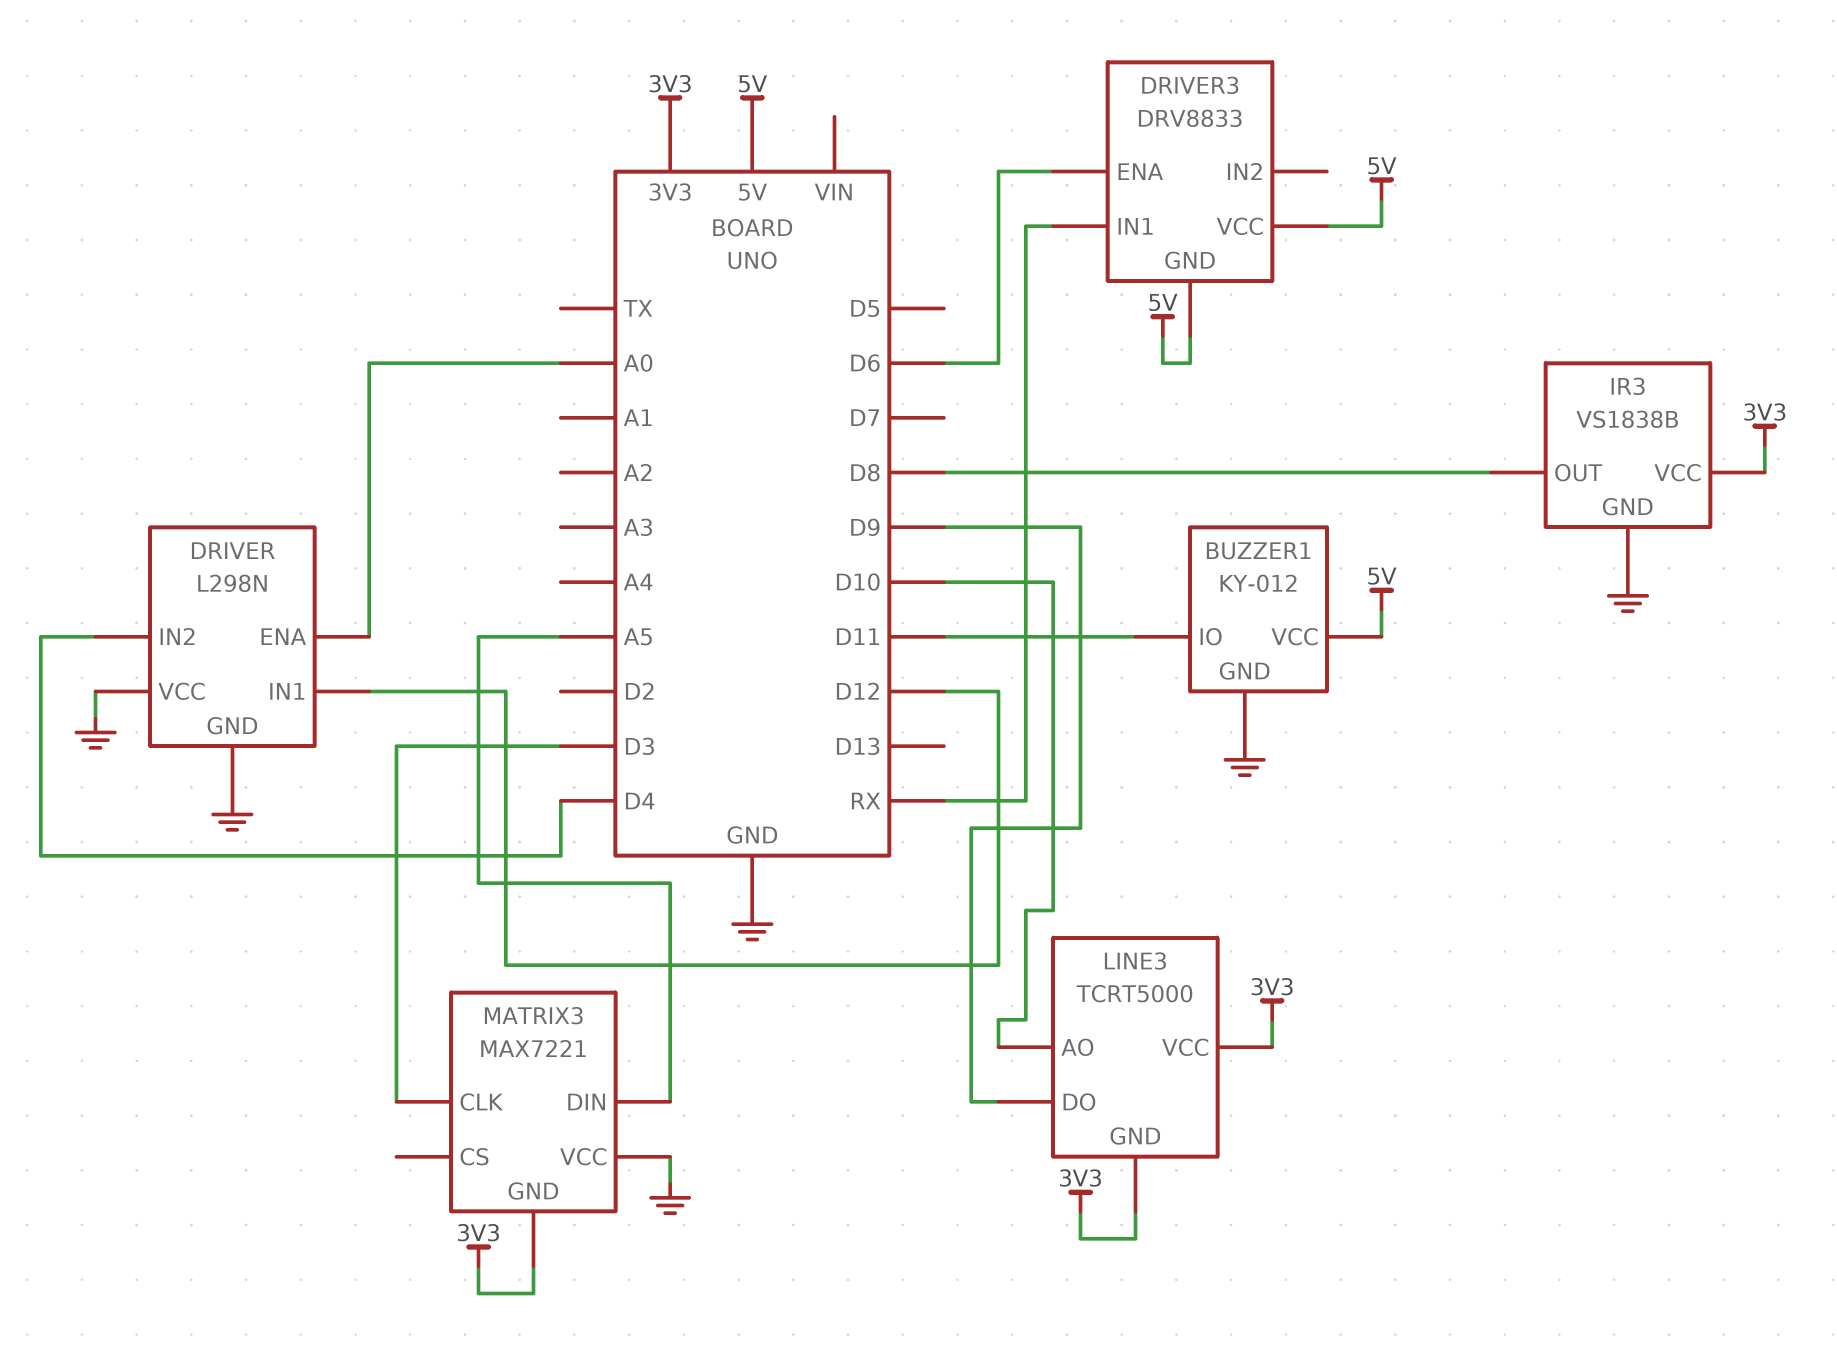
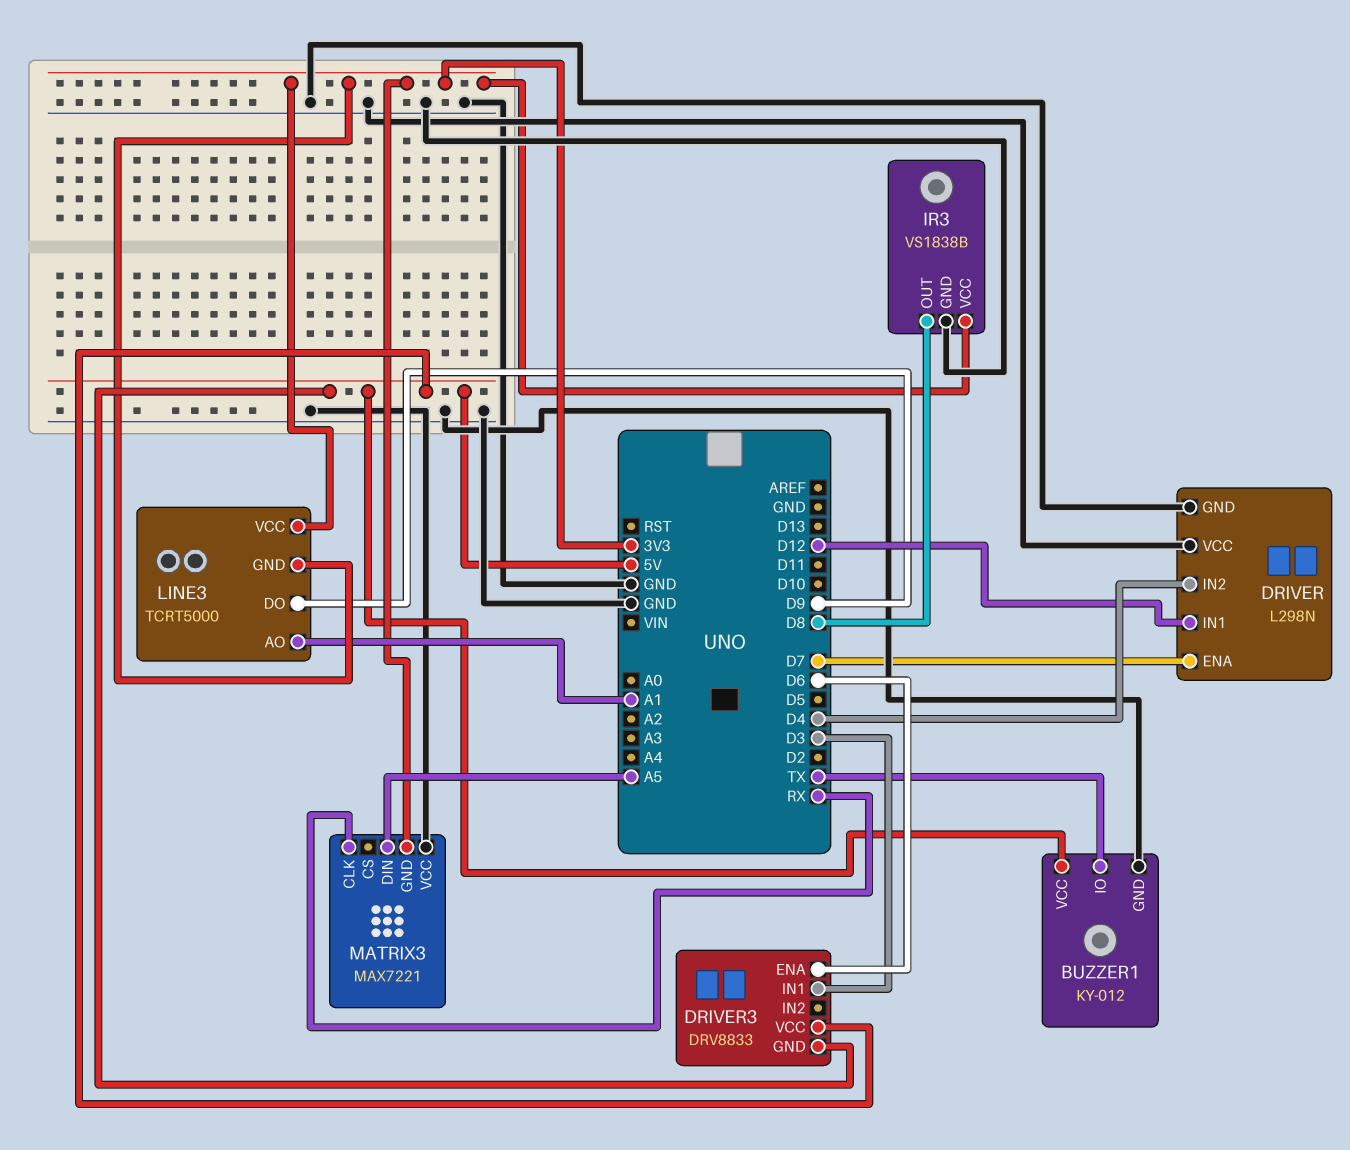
BUZZER1 pin IO: D11 -> TX
DRIVER pin ENA: A0 -> D7
DRIVER3 pin IN1: RX -> D3
LINE3 pin AO: D10 -> A1
MATRIX3 pin CLK: D3 -> RX

